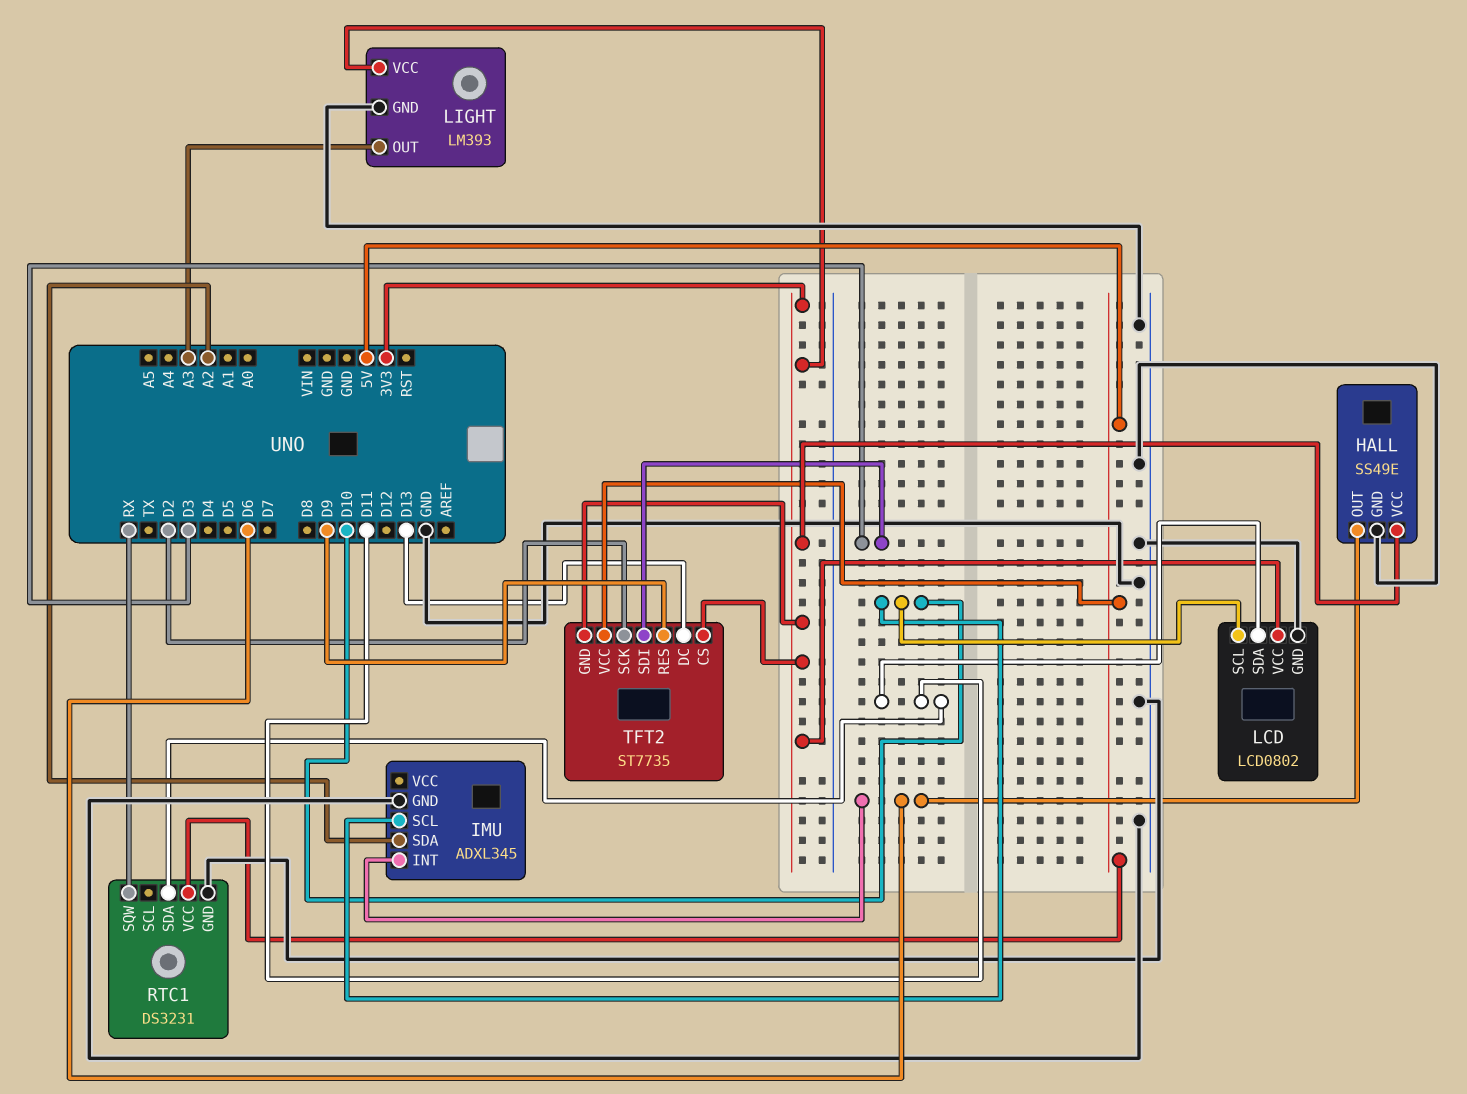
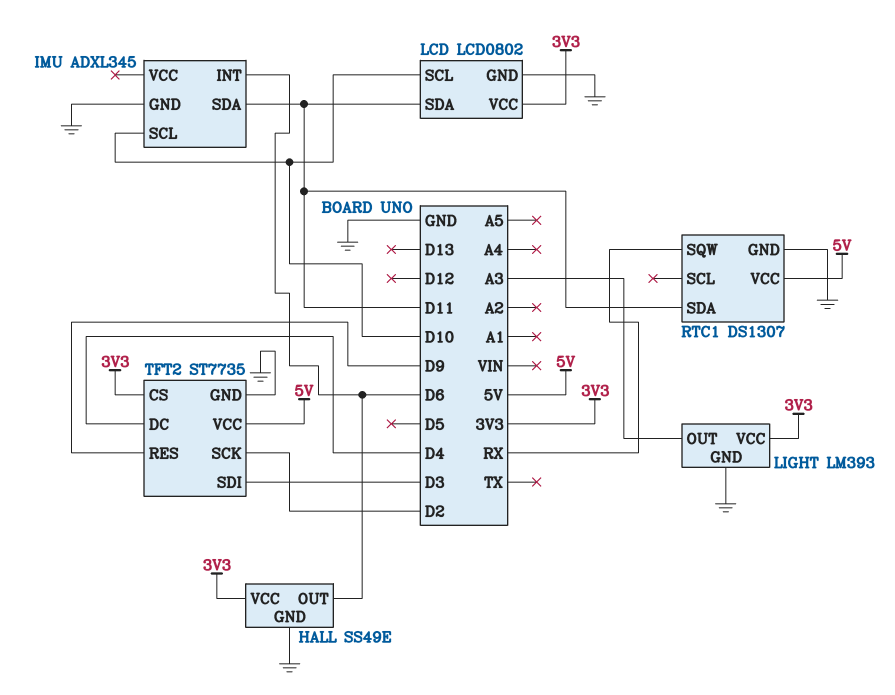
IMU pin SDA: A2 -> D11
RTC1: DS3231 -> DS1307
TFT2 pin DC: D13 -> D4
TFT2 pin GND: 3V3 -> GND

